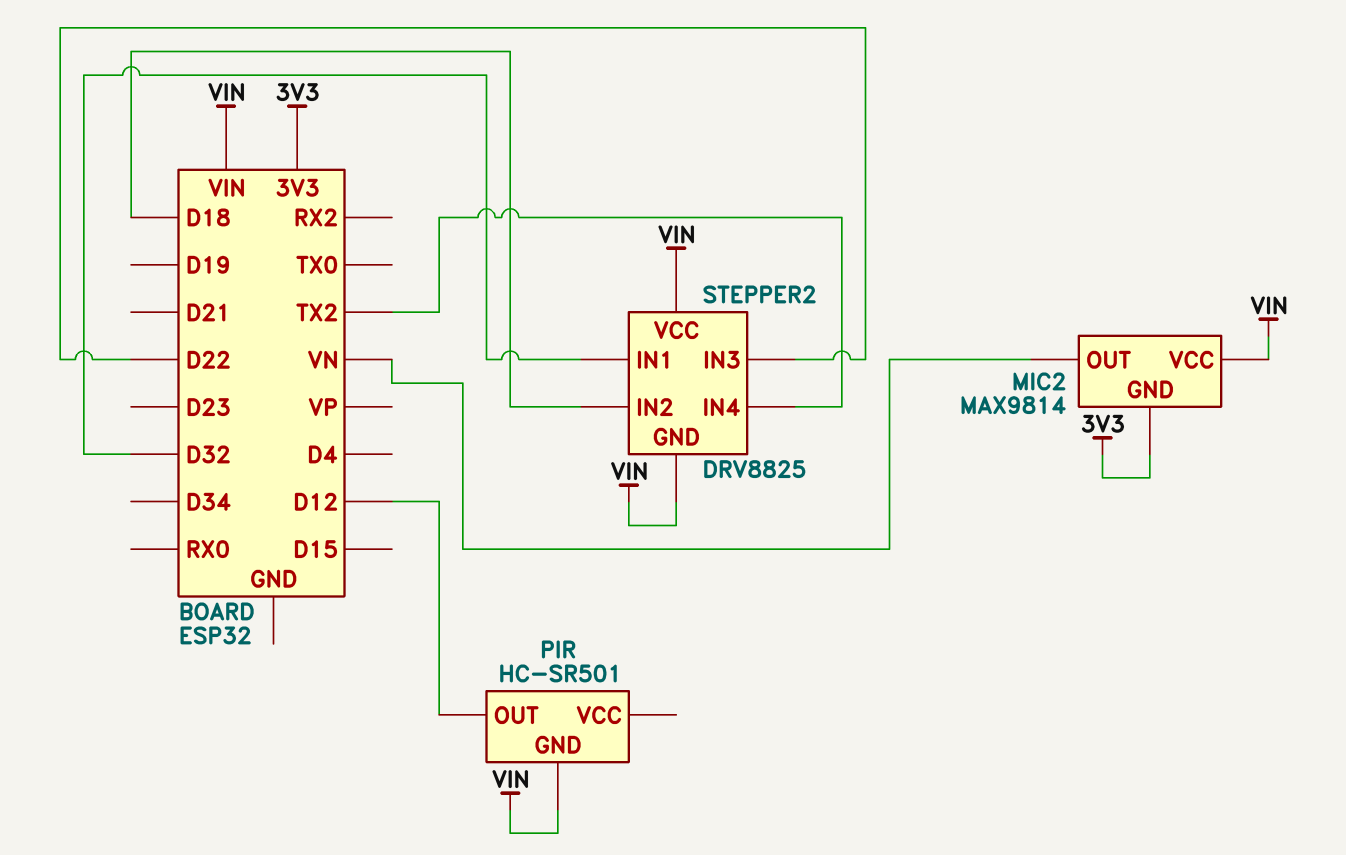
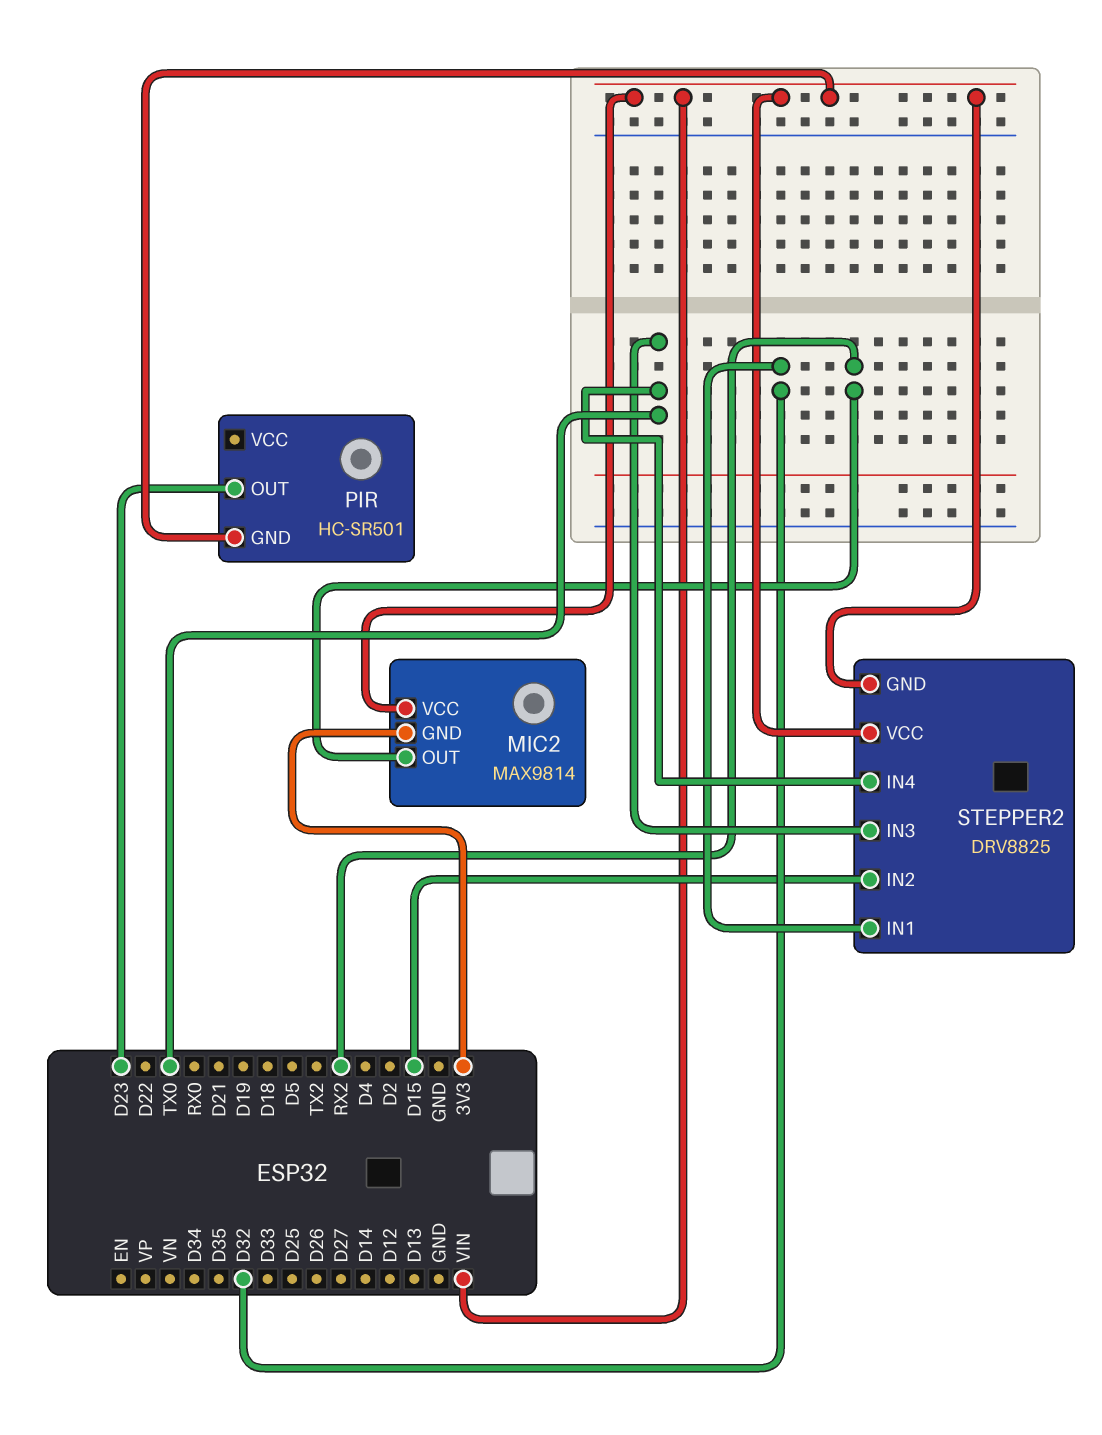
MIC2 pin OUT: VN -> RX2
PIR pin OUT: D12 -> D23
STEPPER2 pin IN2: D18 -> D15
STEPPER2 pin IN3: D22 -> TX0
STEPPER2 pin IN4: TX2 -> TX0

